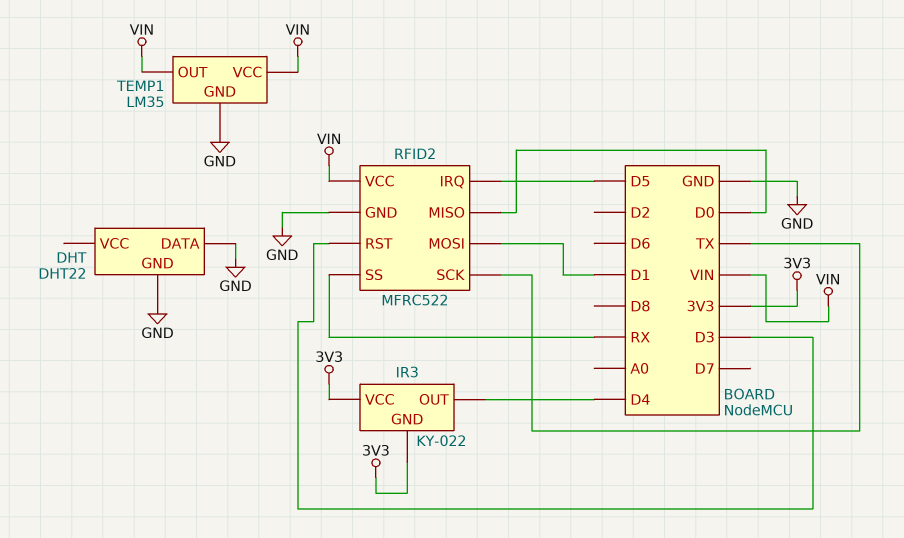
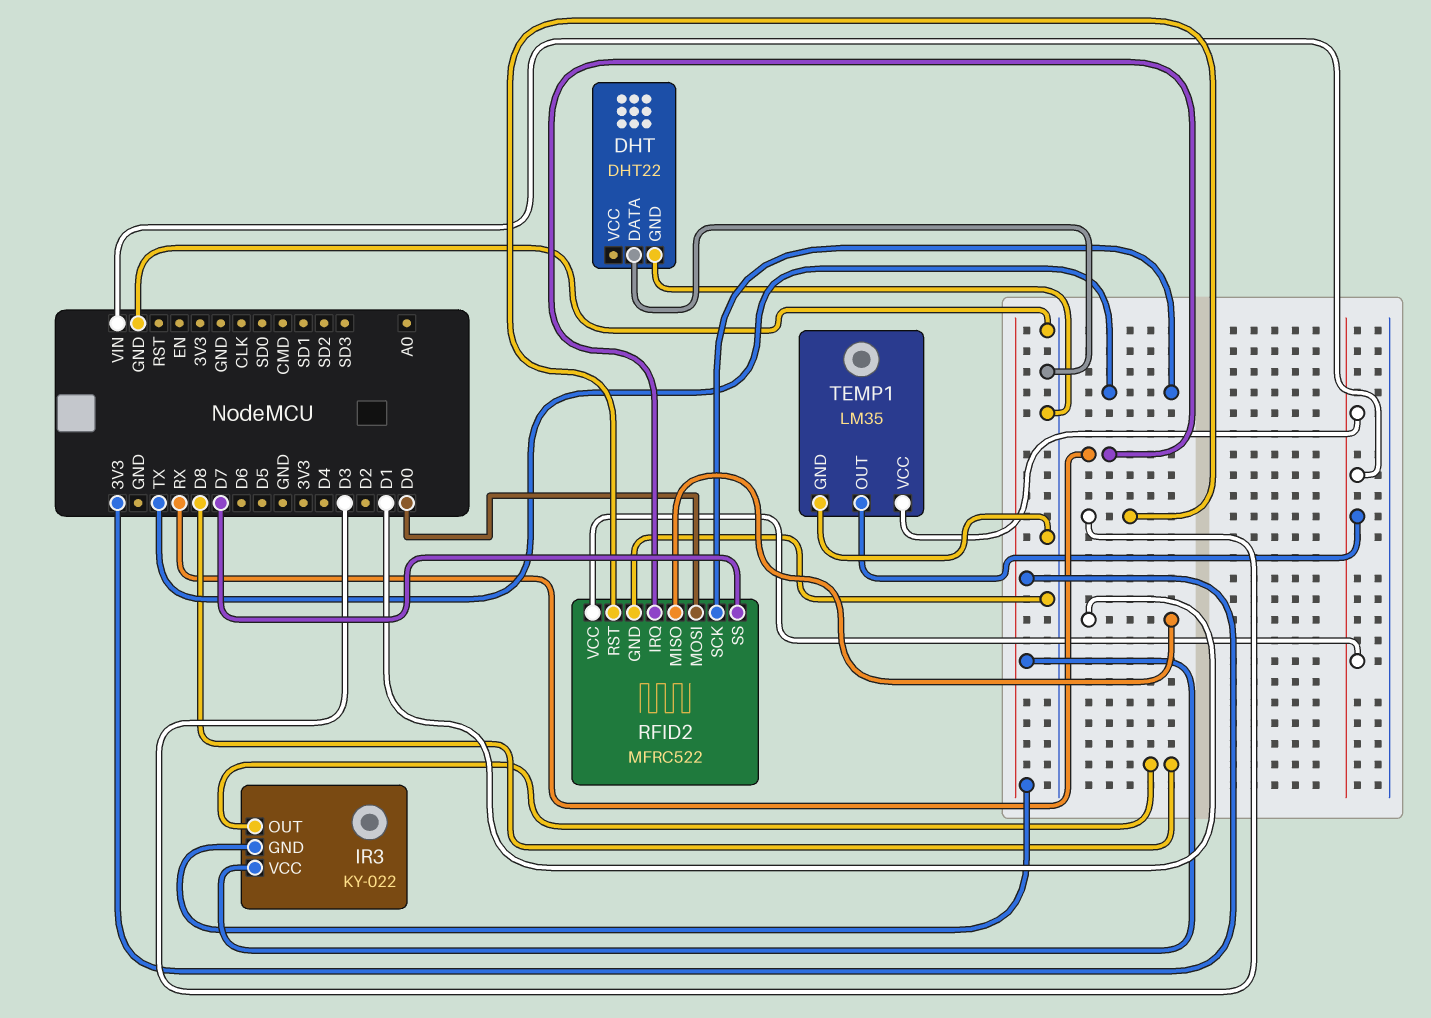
IR3 pin OUT: D4 -> D8
RFID2 pin IRQ: D5 -> RX
RFID2 pin MISO: D0 -> D1
RFID2 pin MOSI: D1 -> D0
RFID2 pin SS: RX -> D7

